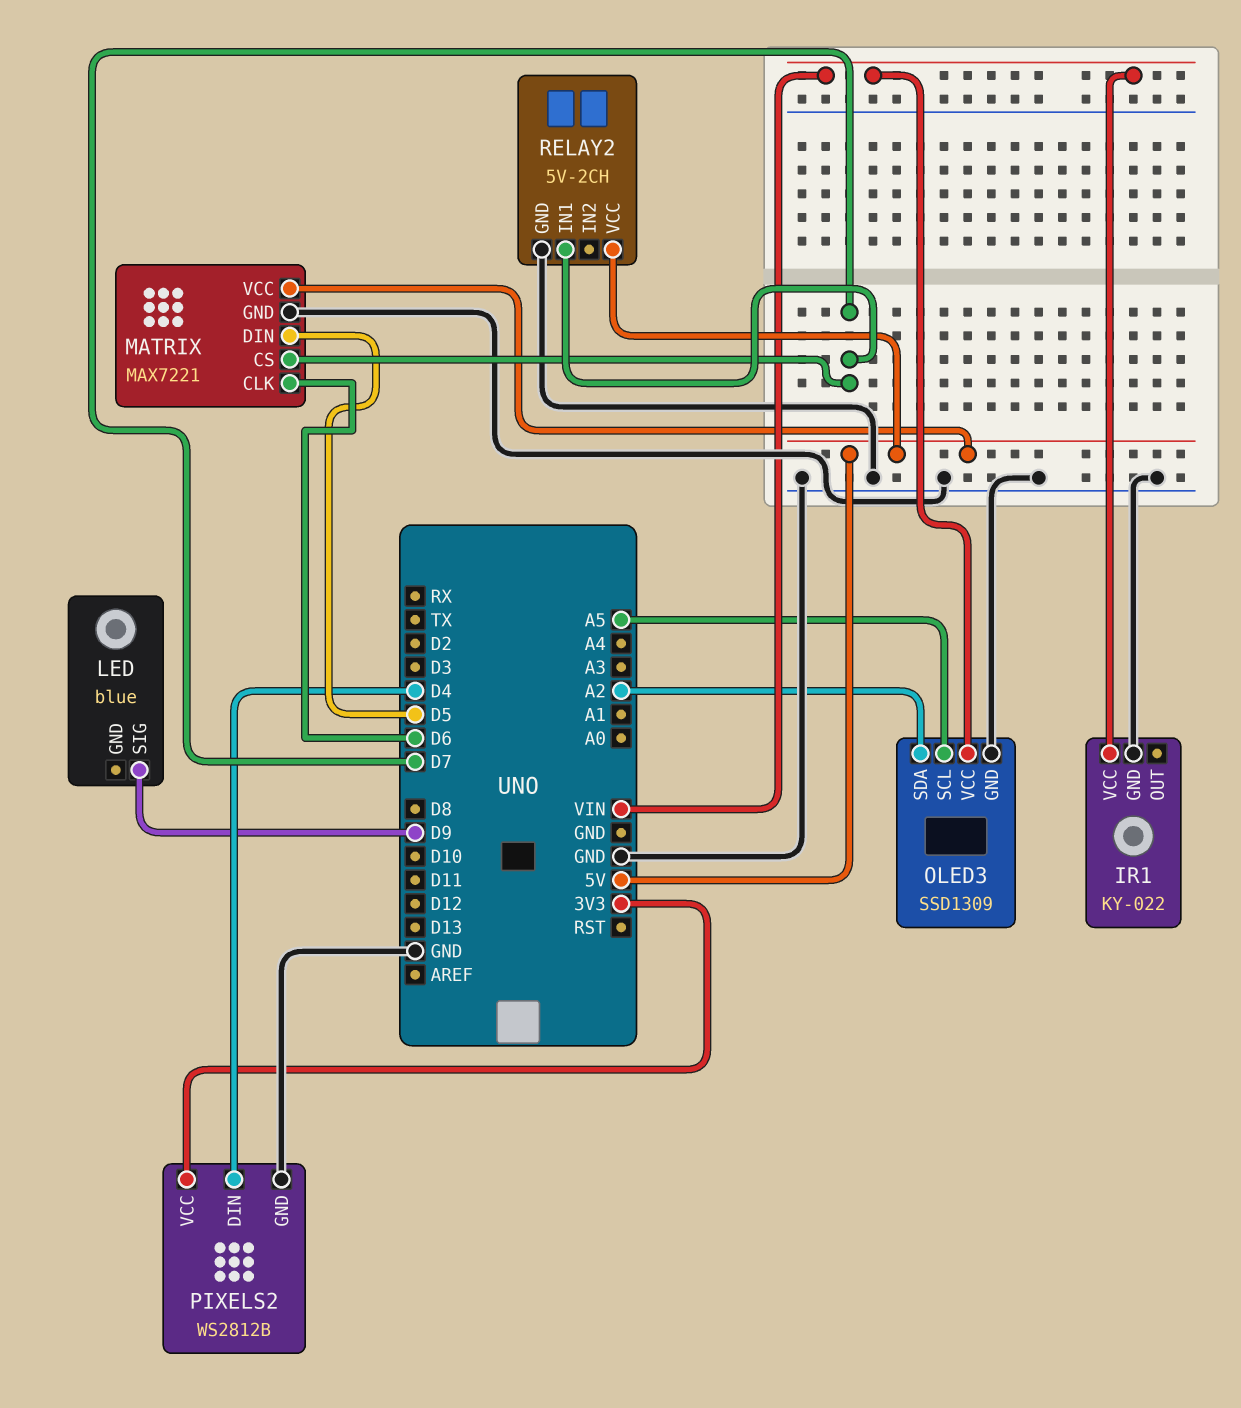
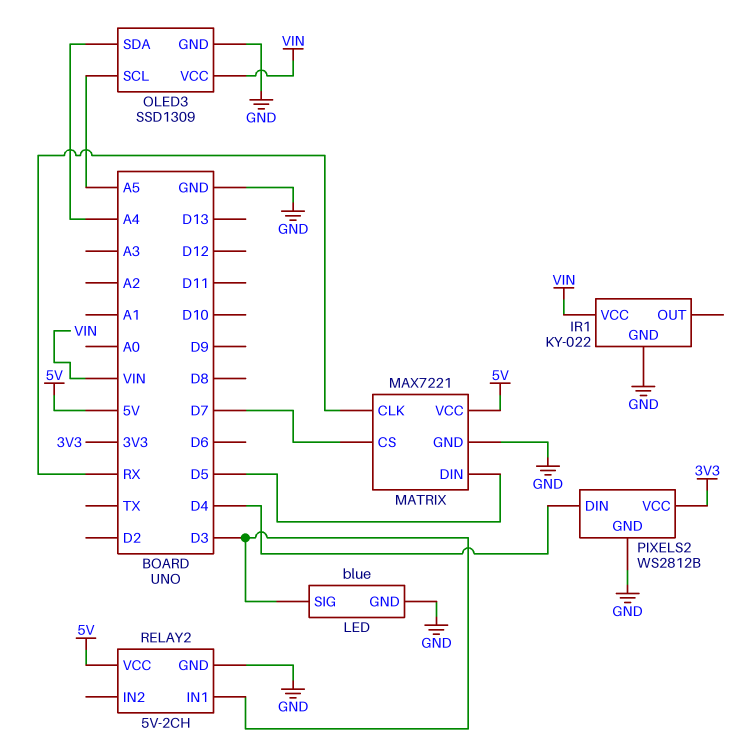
LED pin GND: none -> GND
LED pin SIG: D9 -> D3
MATRIX pin CLK: D6 -> RX
OLED3 pin SDA: A2 -> A4
RELAY2 pin IN1: D7 -> D3

